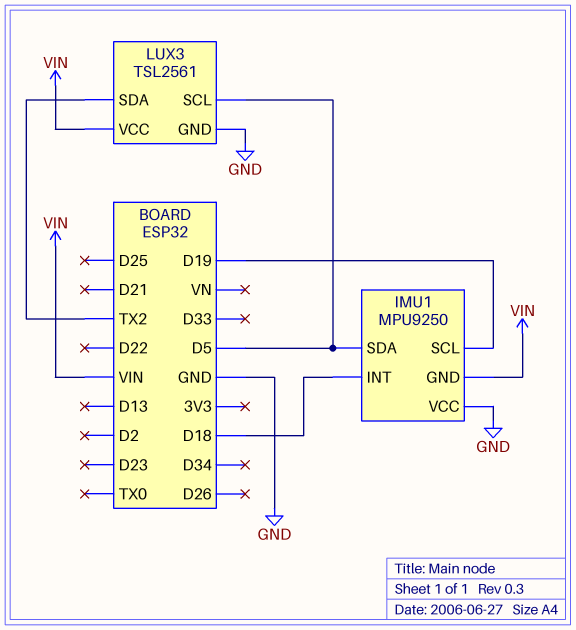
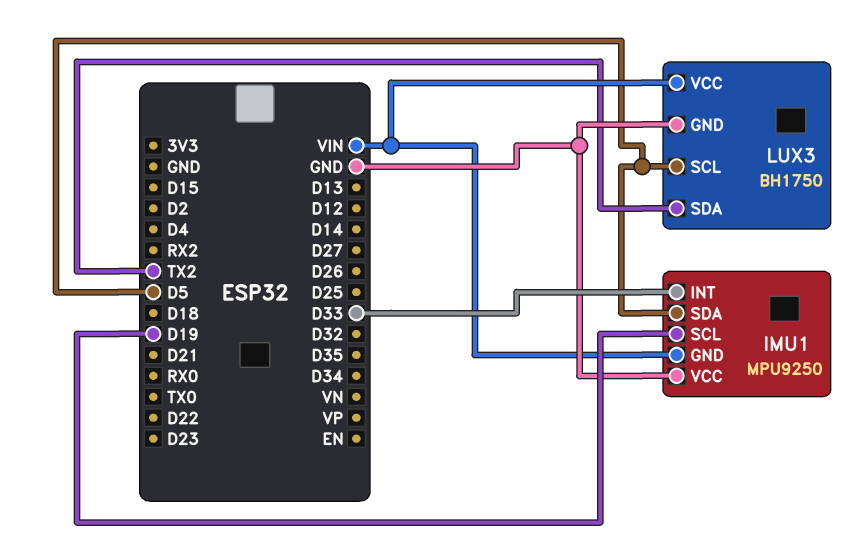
IMU1 pin INT: D18 -> D33
LUX3: TSL2561 -> BH1750

